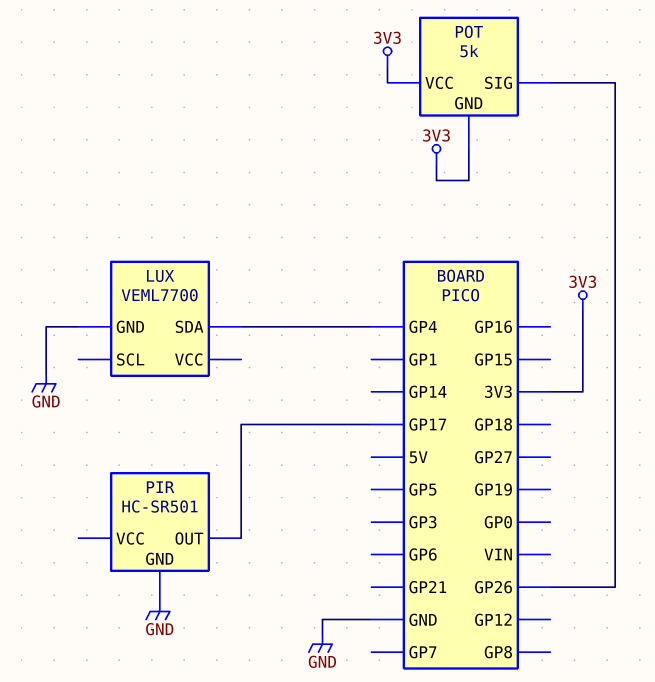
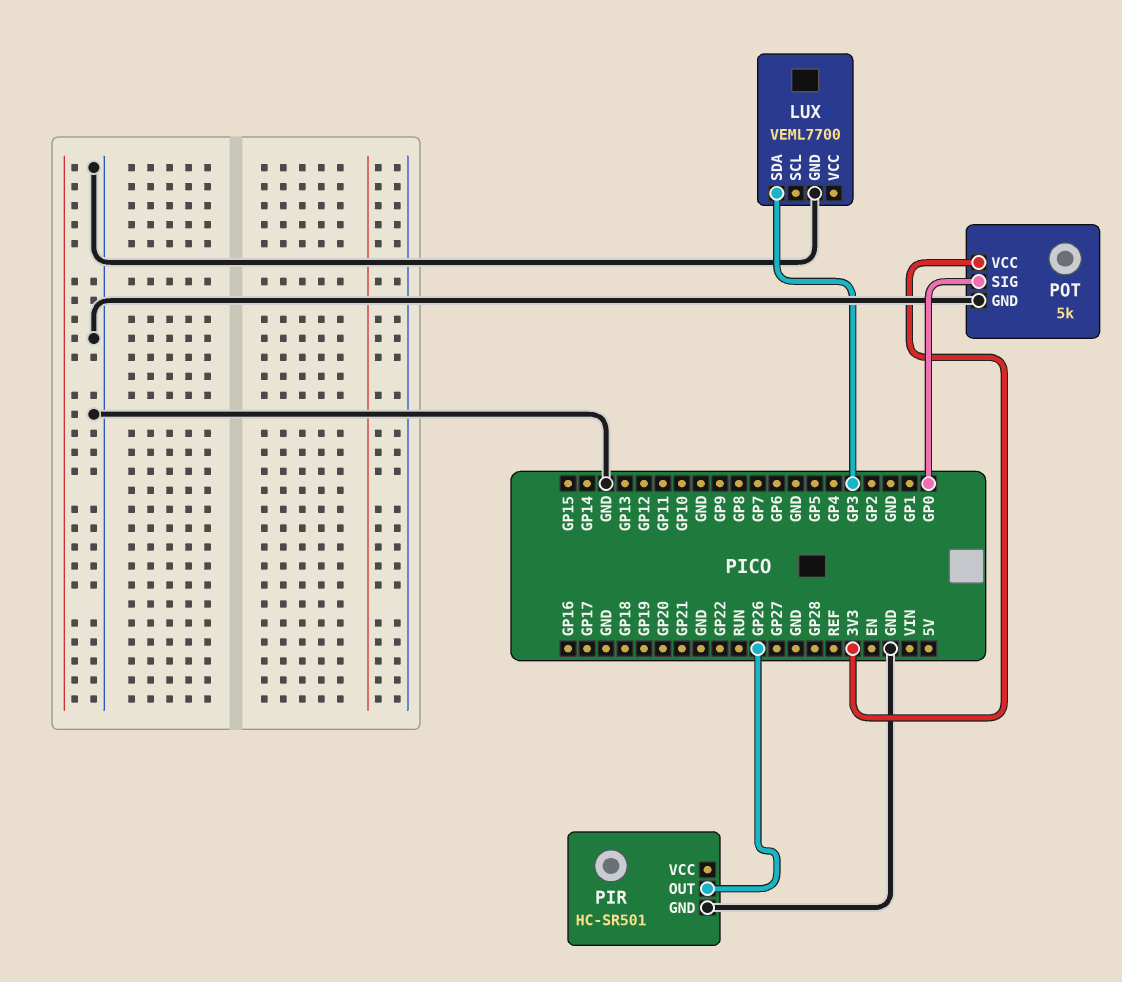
LUX pin SDA: GP4 -> GP3
PIR pin OUT: GP17 -> GP26
POT pin GND: 3V3 -> GND
POT pin SIG: GP26 -> GP0

